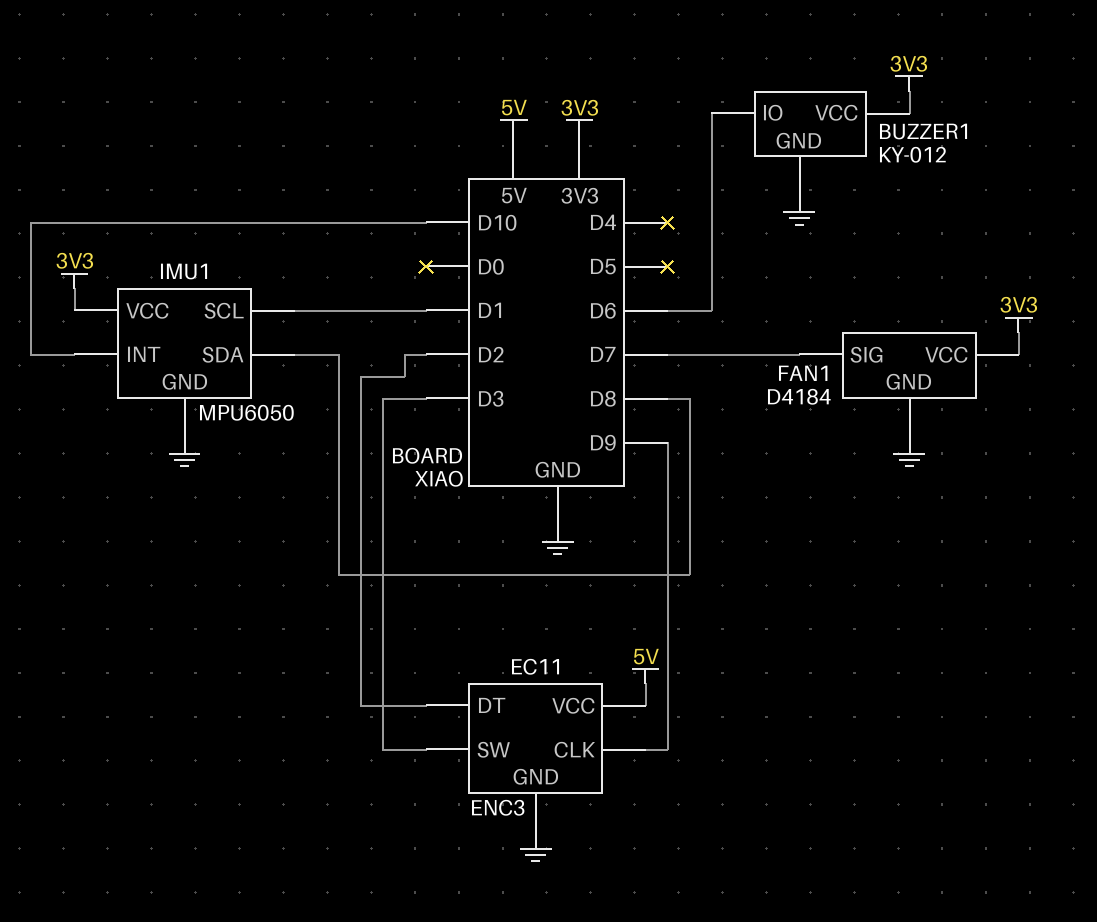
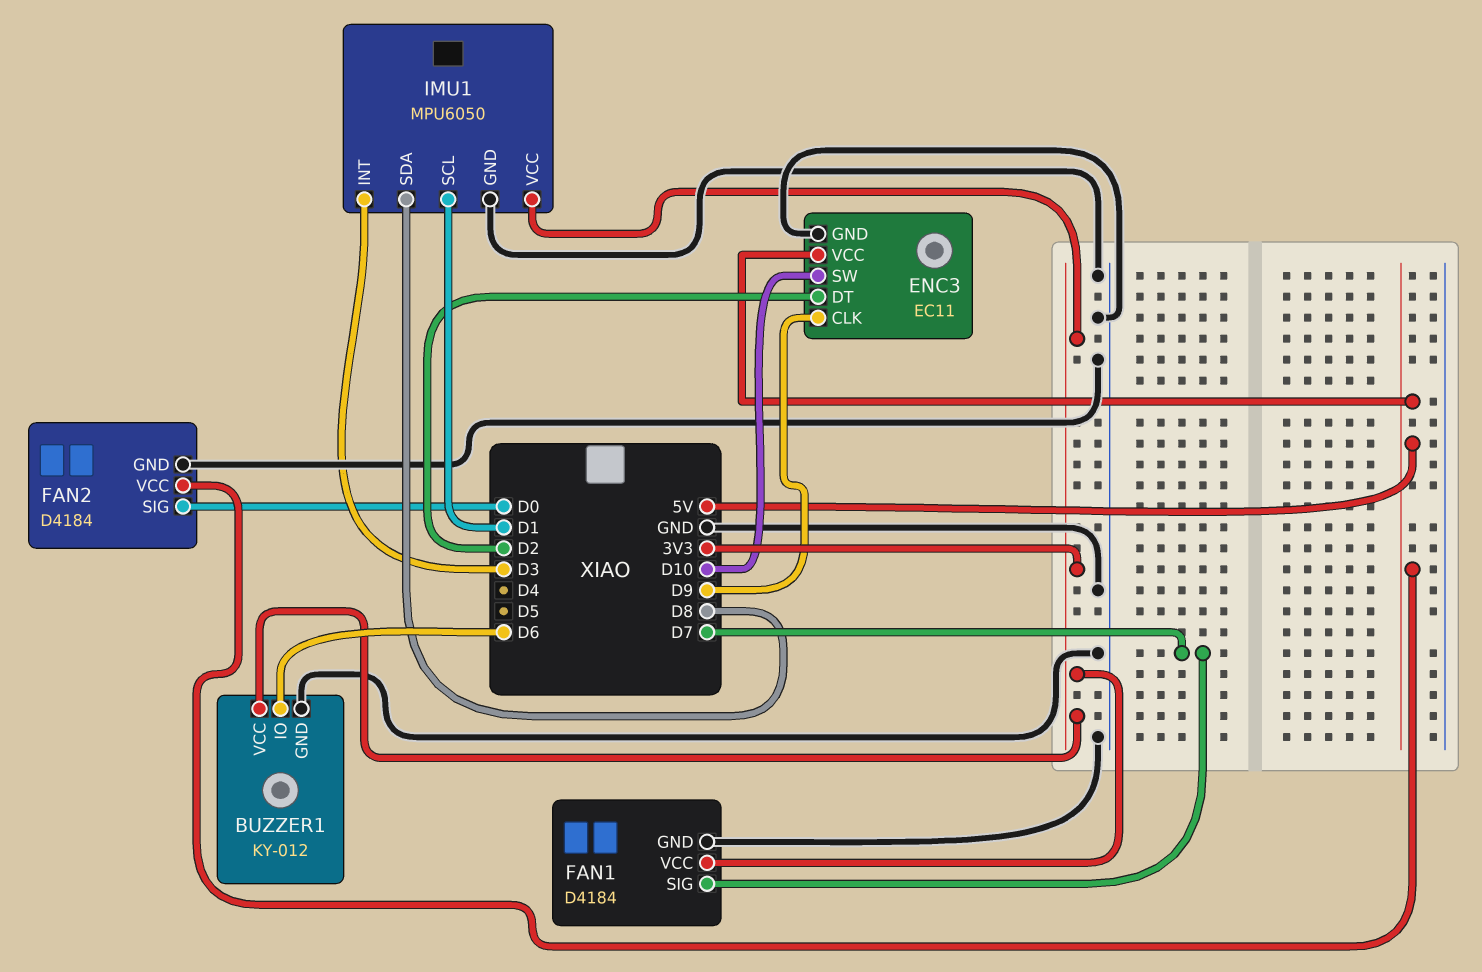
ENC3 pin SW: D3 -> D10
FAN2: none -> D4184
FAN2 pin GND: none -> GND
FAN2 pin SIG: none -> D0
FAN2 pin VCC: none -> 5V
IMU1 pin INT: D10 -> D3

